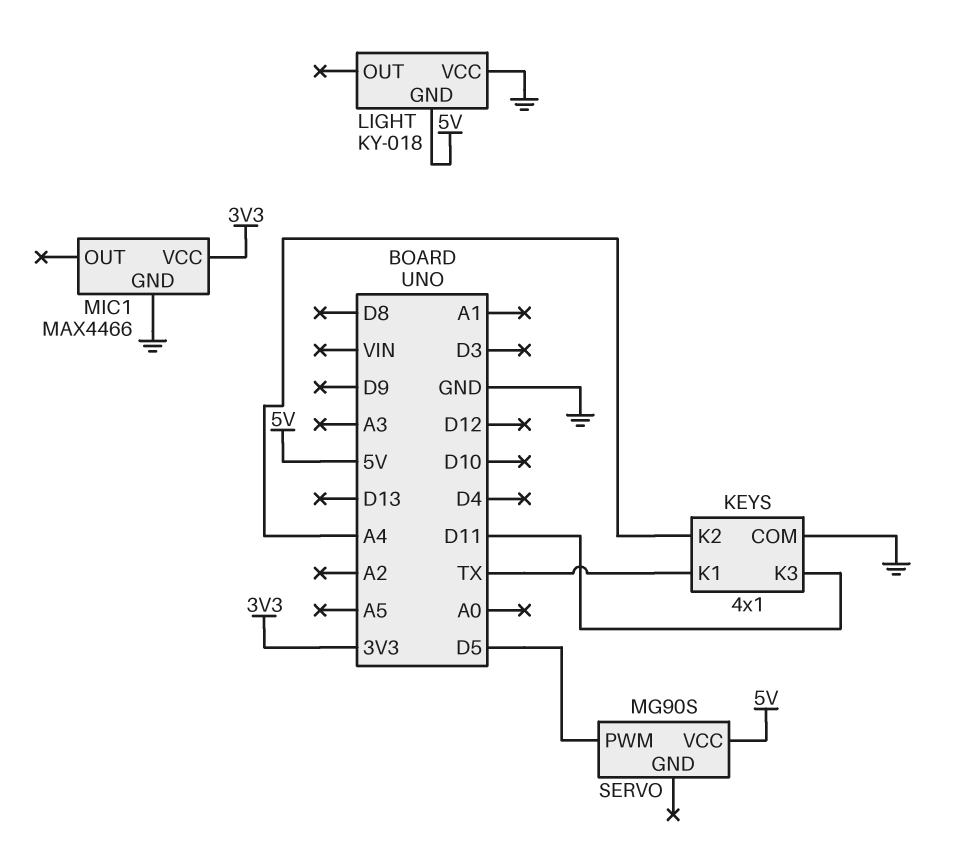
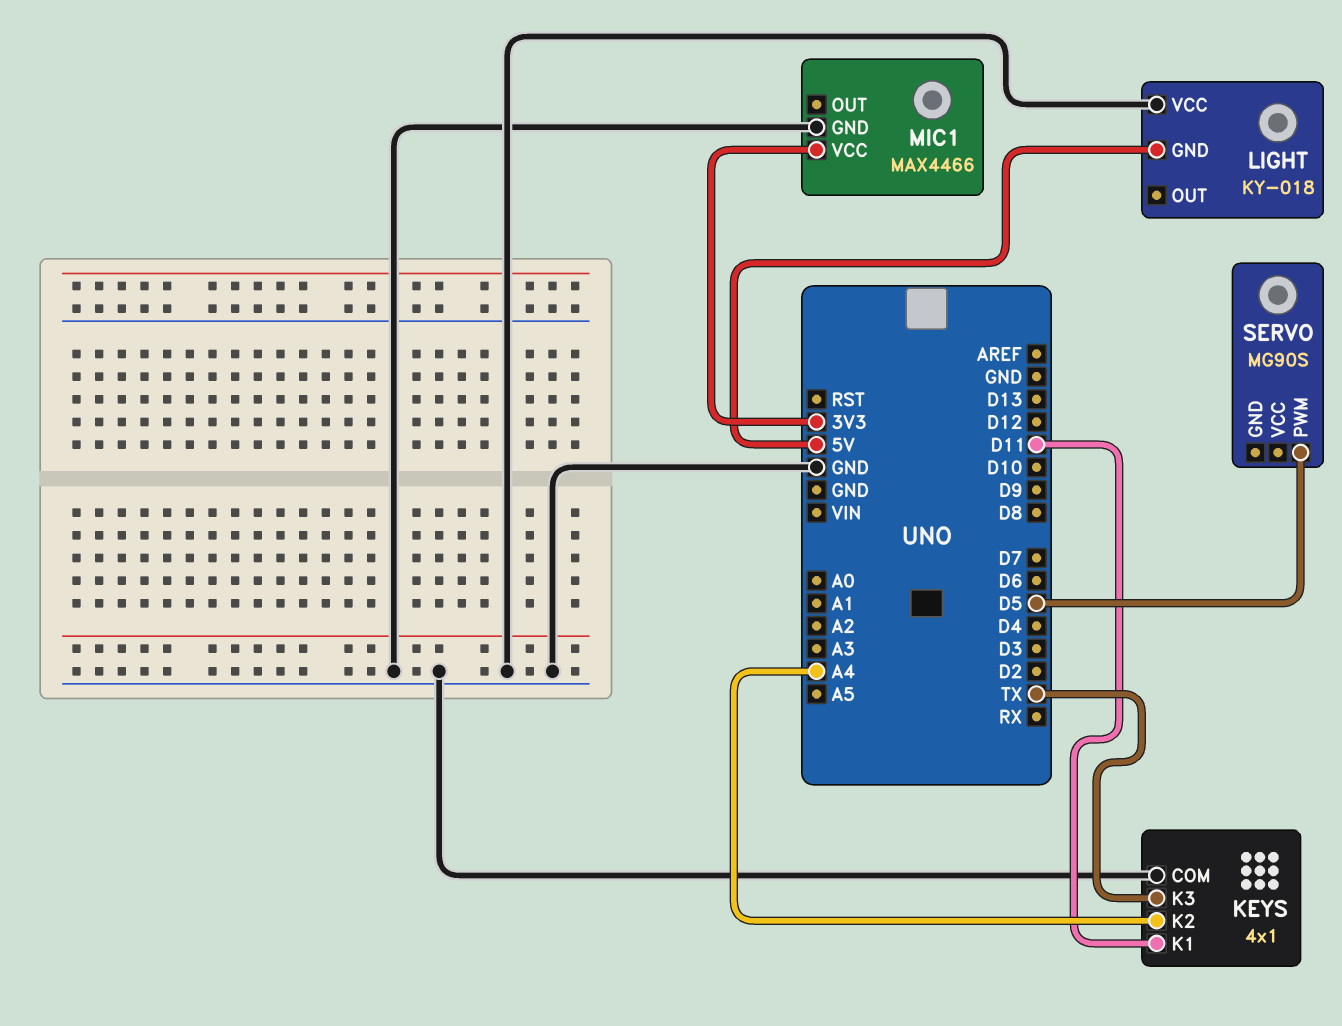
KEYS pin K1: TX -> D11
KEYS pin K3: D11 -> TX
SERVO pin VCC: 5V -> none

